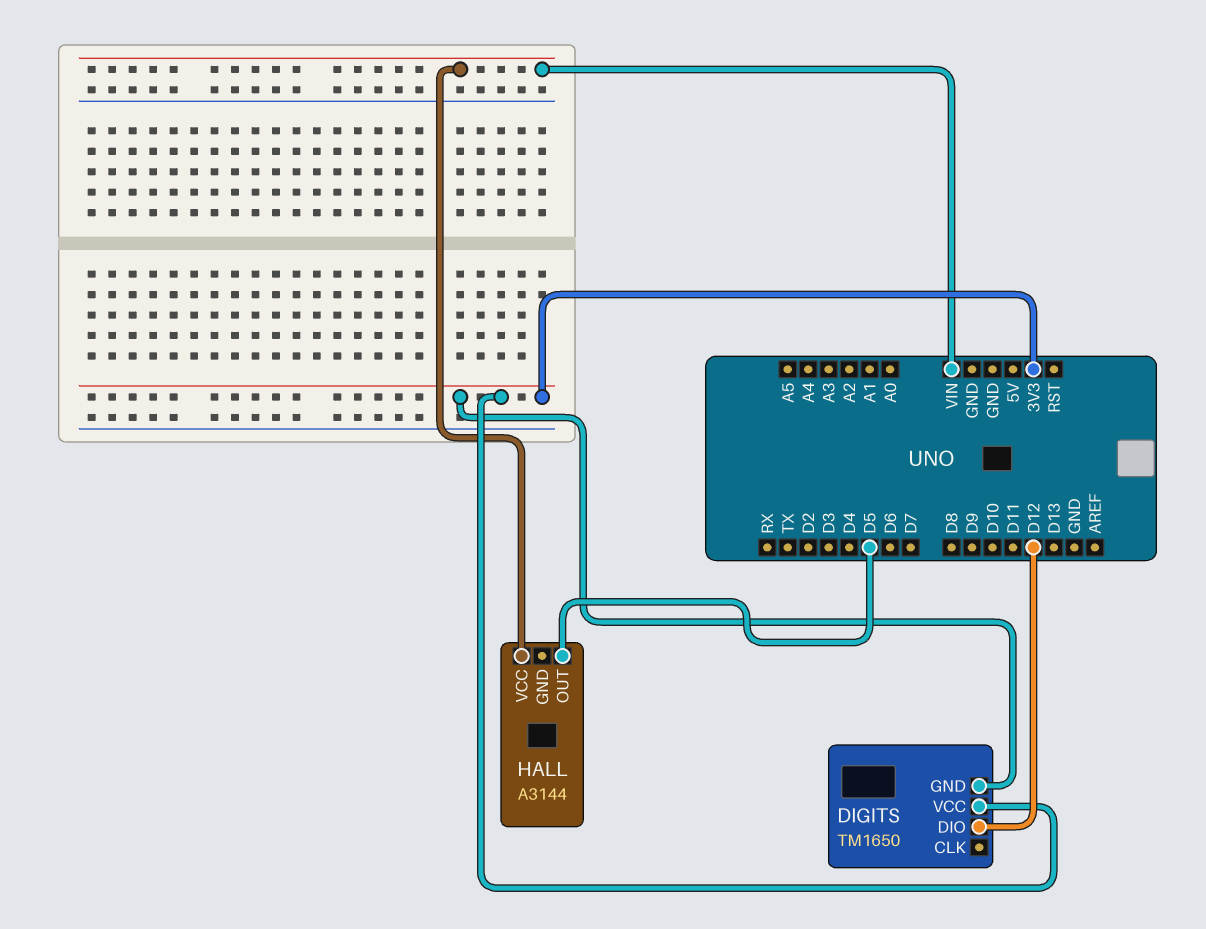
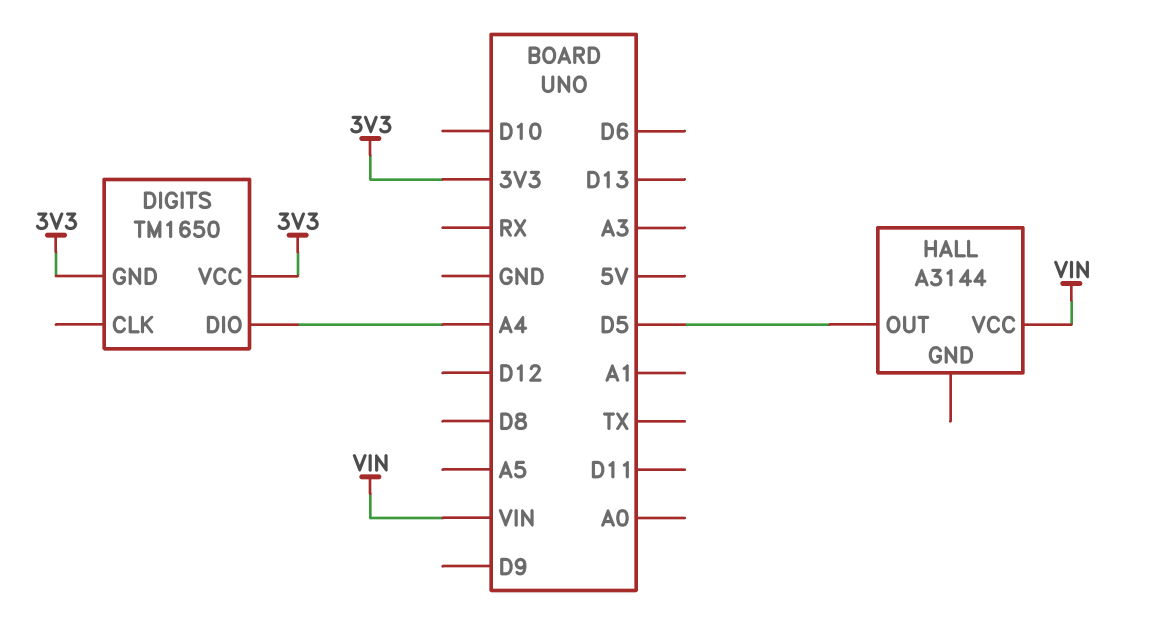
DIGITS pin DIO: D12 -> A4

